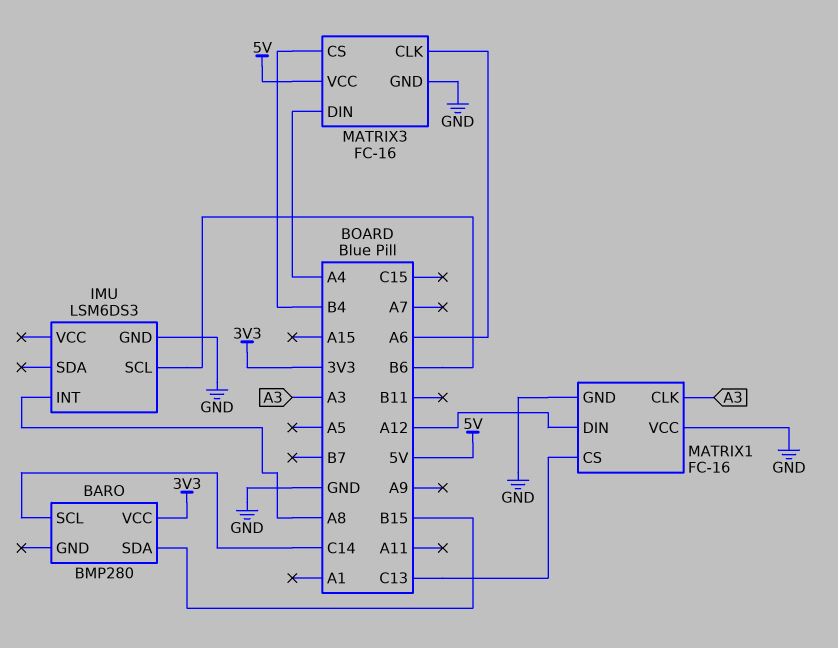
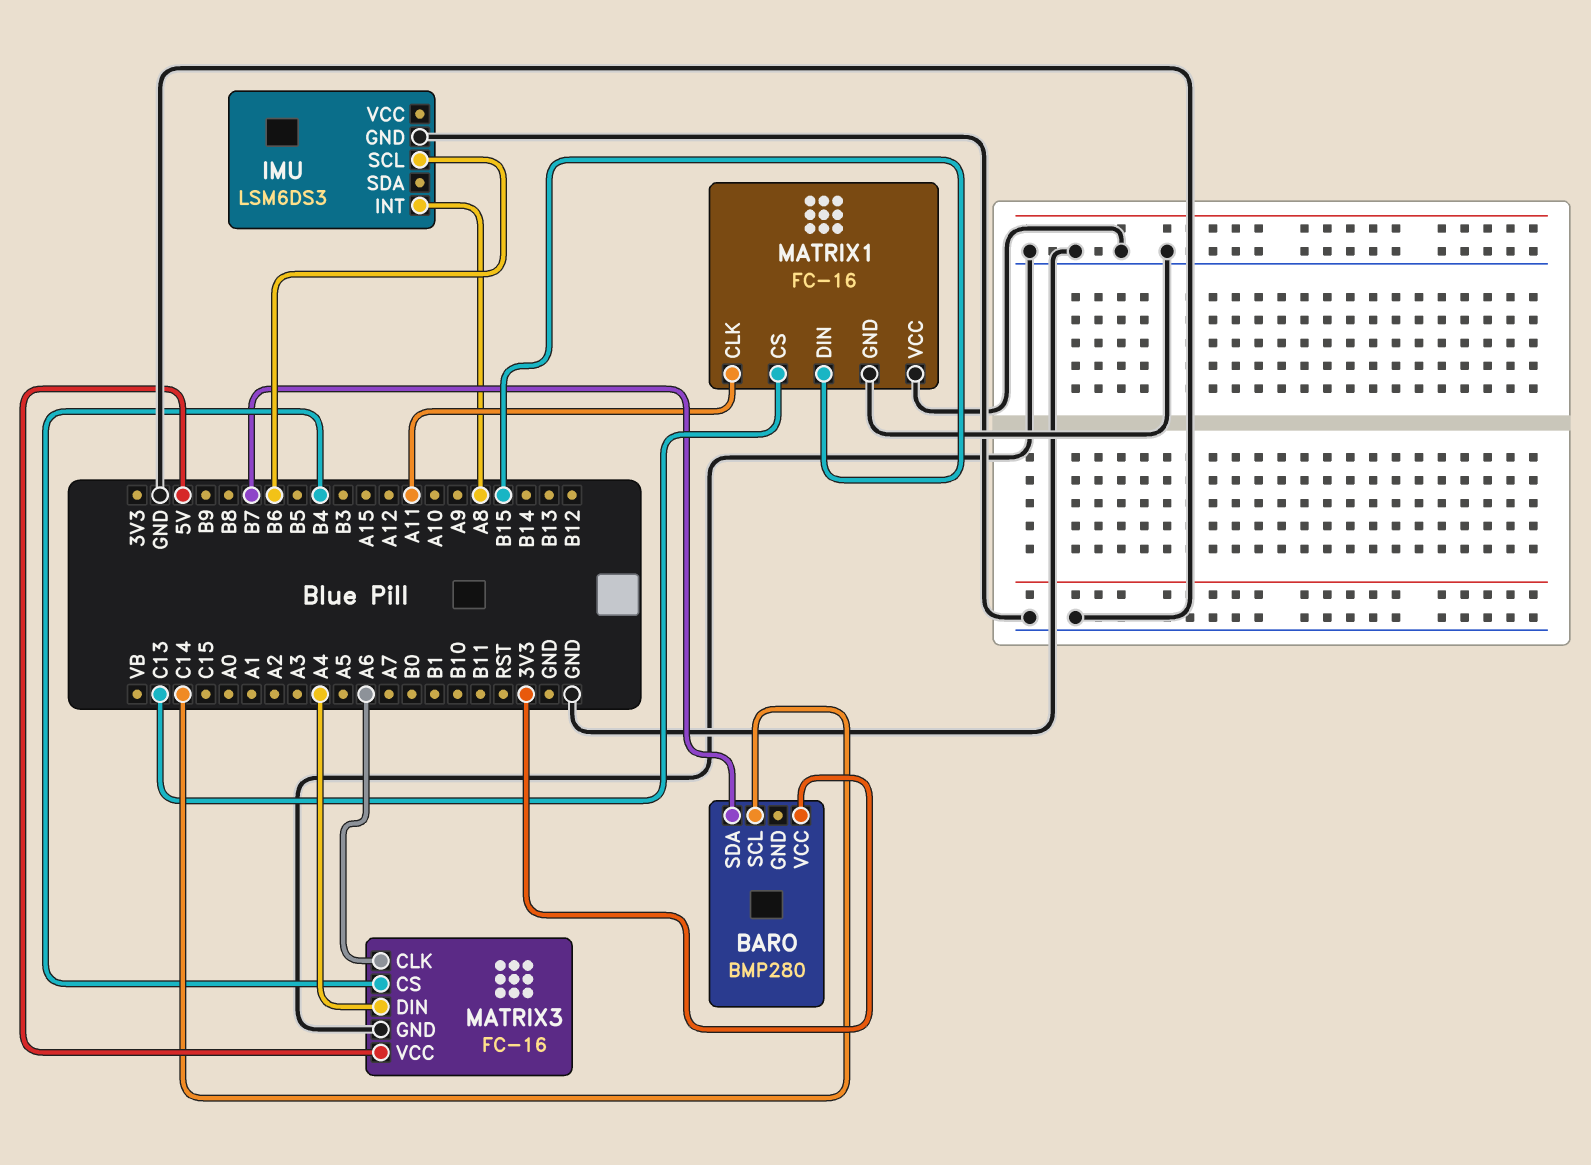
BARO pin SDA: B15 -> B7
MATRIX1 pin CLK: A3 -> A11
MATRIX1 pin DIN: A12 -> B15

